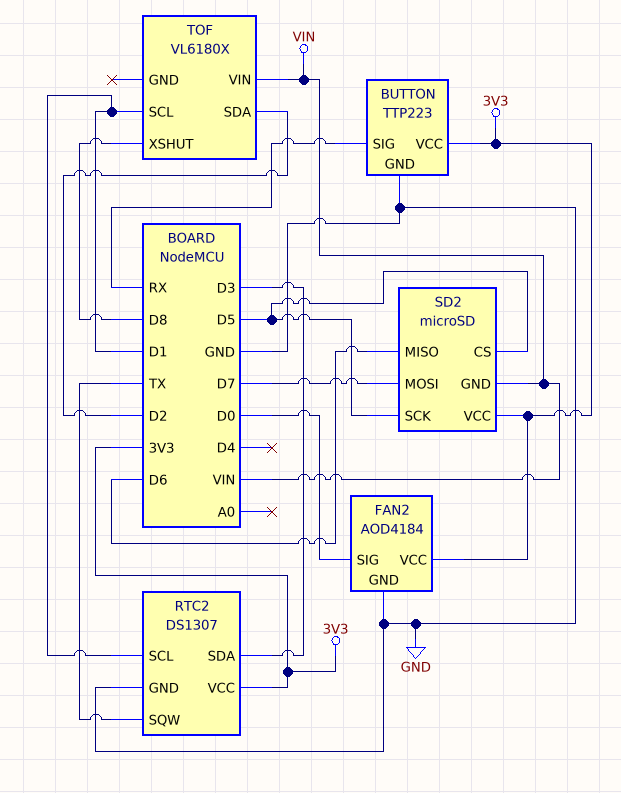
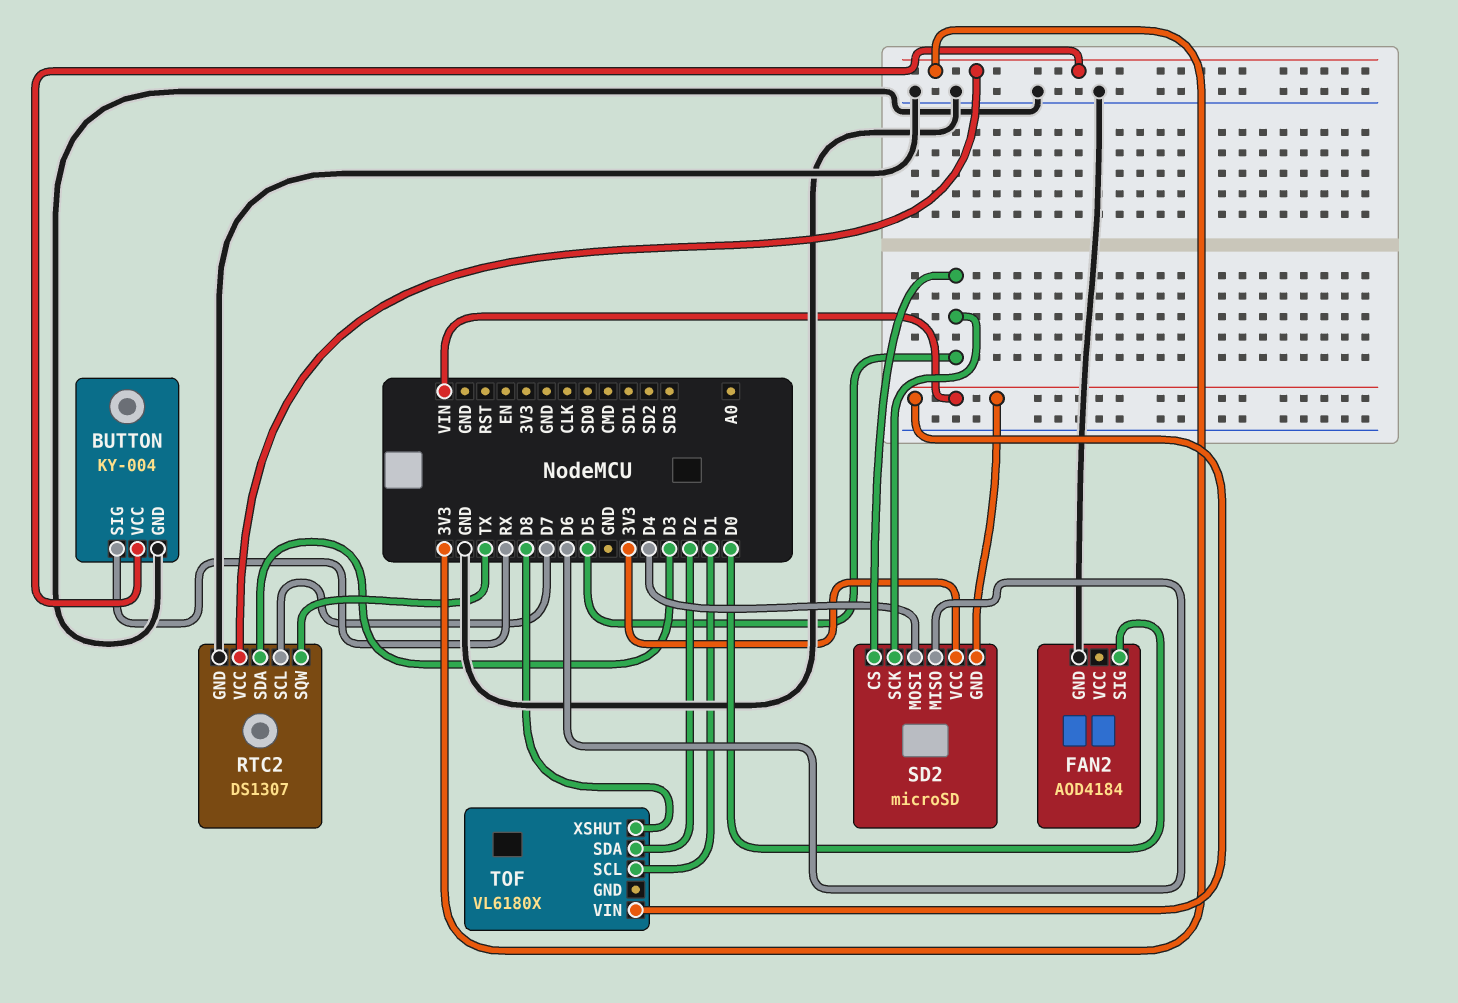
BUTTON: TTP223 -> KY-004
FAN2 pin VCC: 3V3 -> none
RTC2 pin SCL: D1 -> D7
SD2 pin MOSI: D7 -> D4

